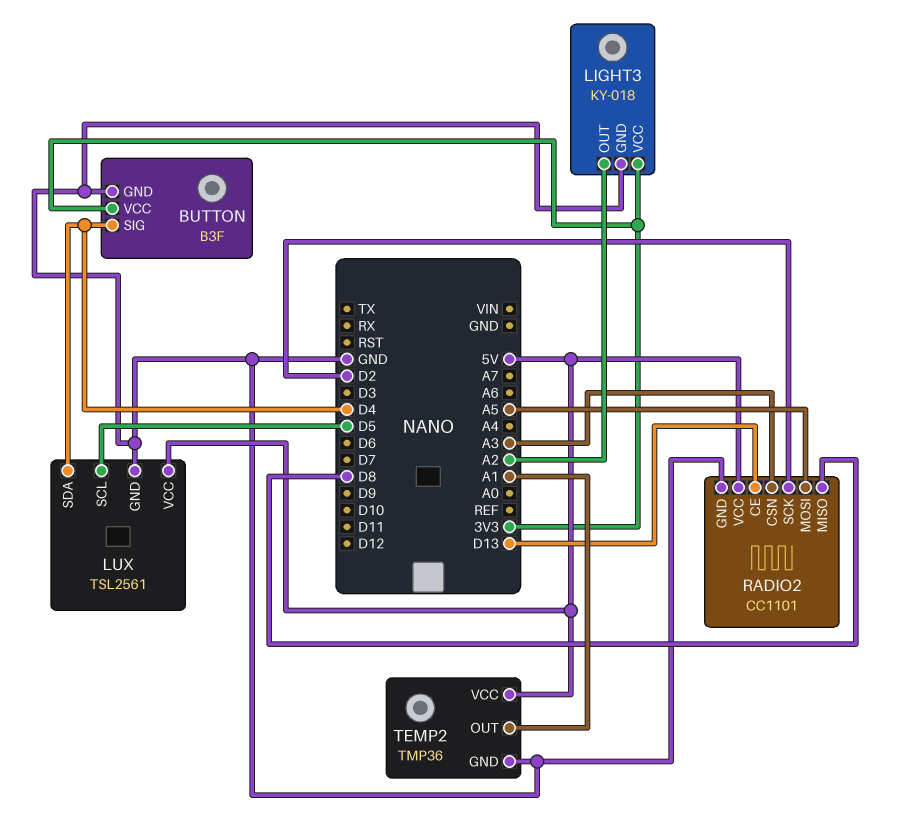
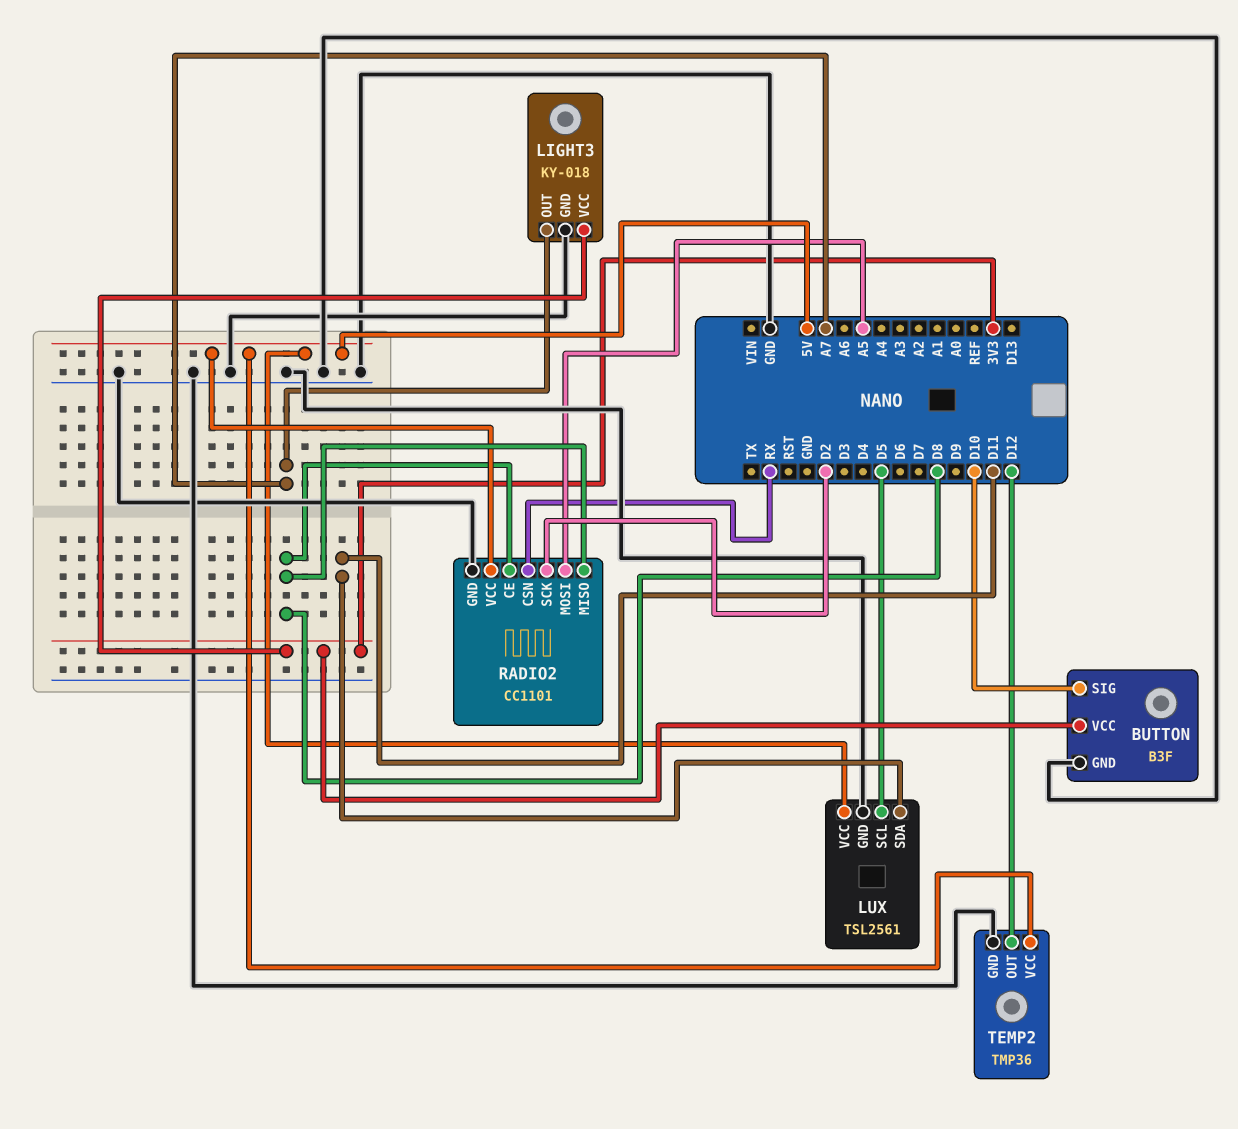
BUTTON pin SIG: D4 -> D10
LIGHT3 pin OUT: A2 -> A7
LUX pin SDA: D4 -> D11
RADIO2 pin CE: D13 -> D8
RADIO2 pin CSN: A3 -> RX
TEMP2 pin OUT: A1 -> D12

